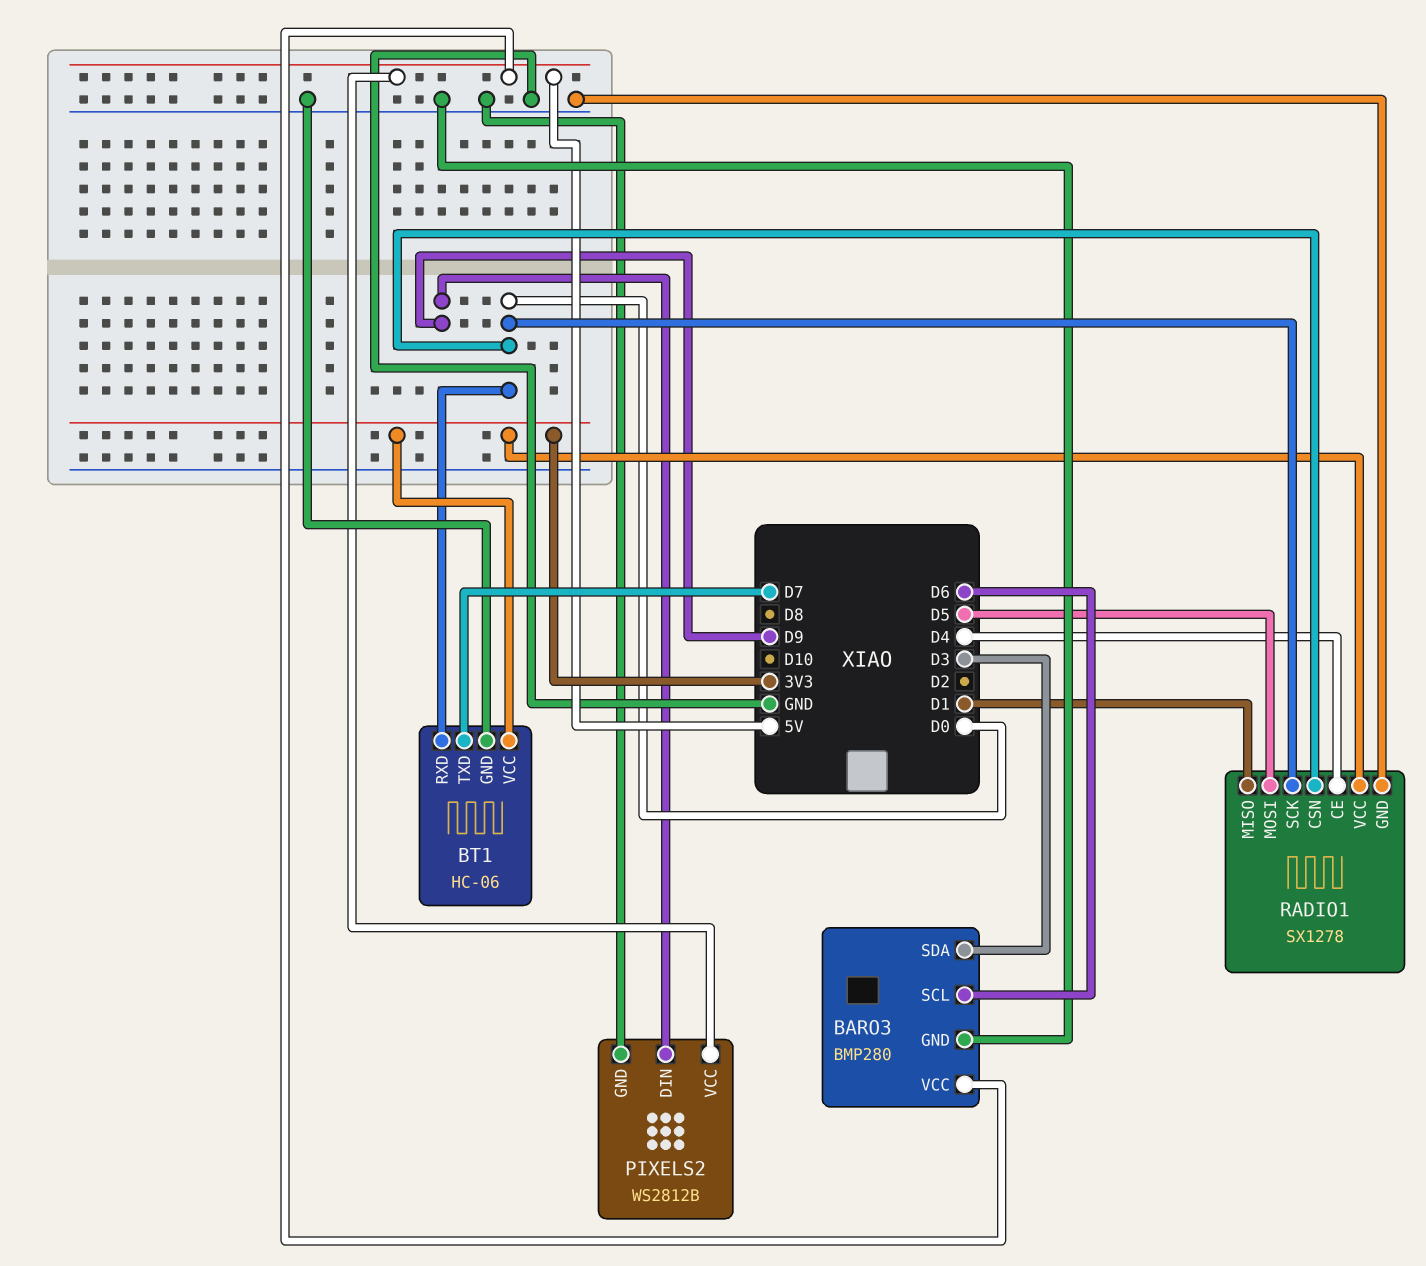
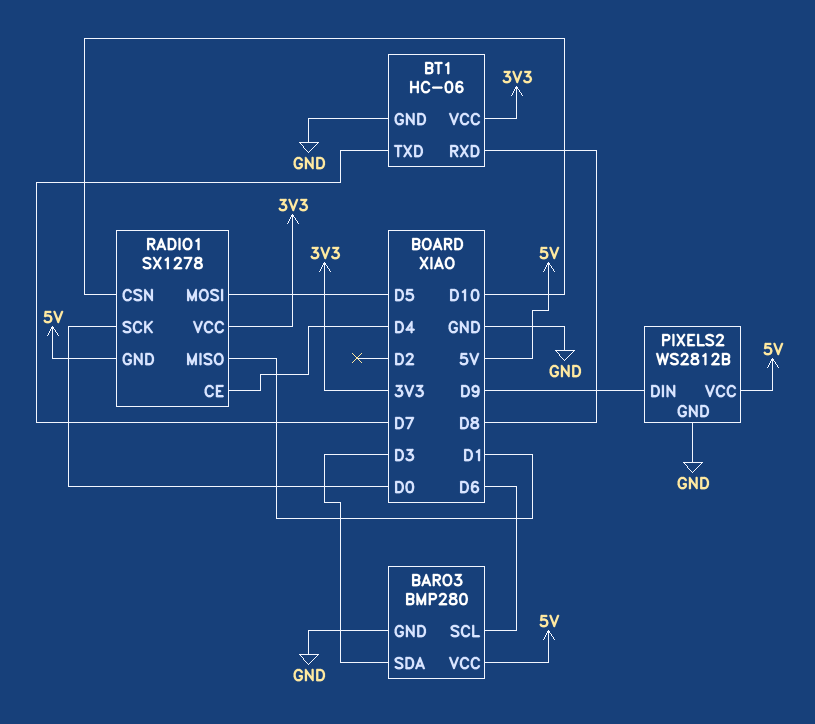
BT1 pin RXD: D0 -> D8
RADIO1 pin CSN: D0 -> D10
RADIO1 pin GND: GND -> 5V

